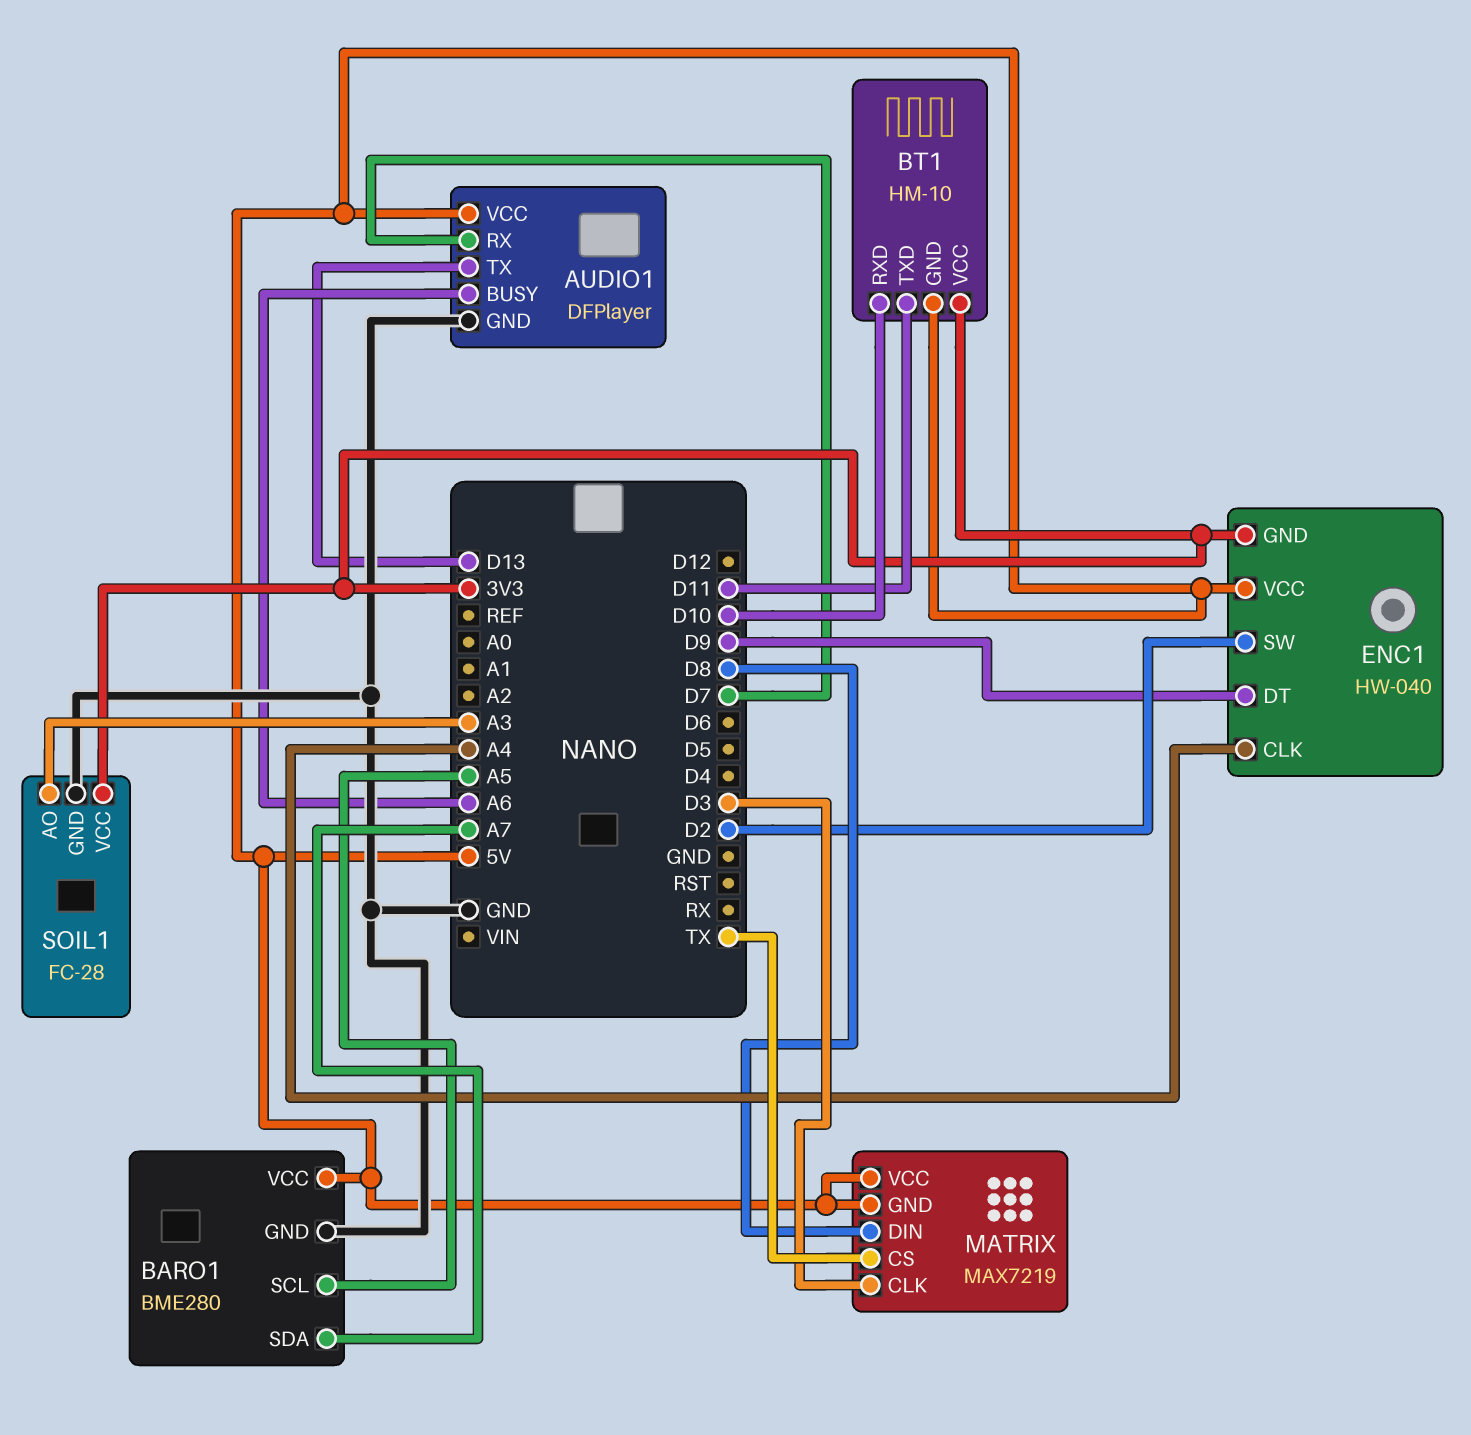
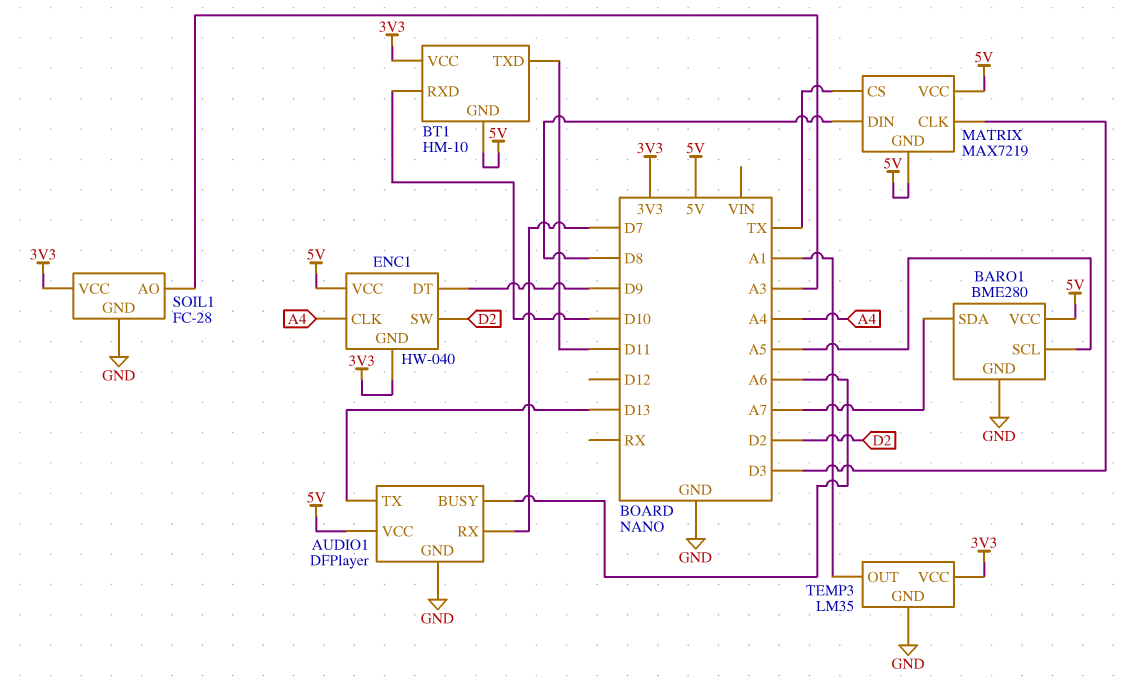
TEMP3: none -> LM35
TEMP3 pin GND: none -> GND
TEMP3 pin OUT: none -> A1
TEMP3 pin VCC: none -> 3V3

